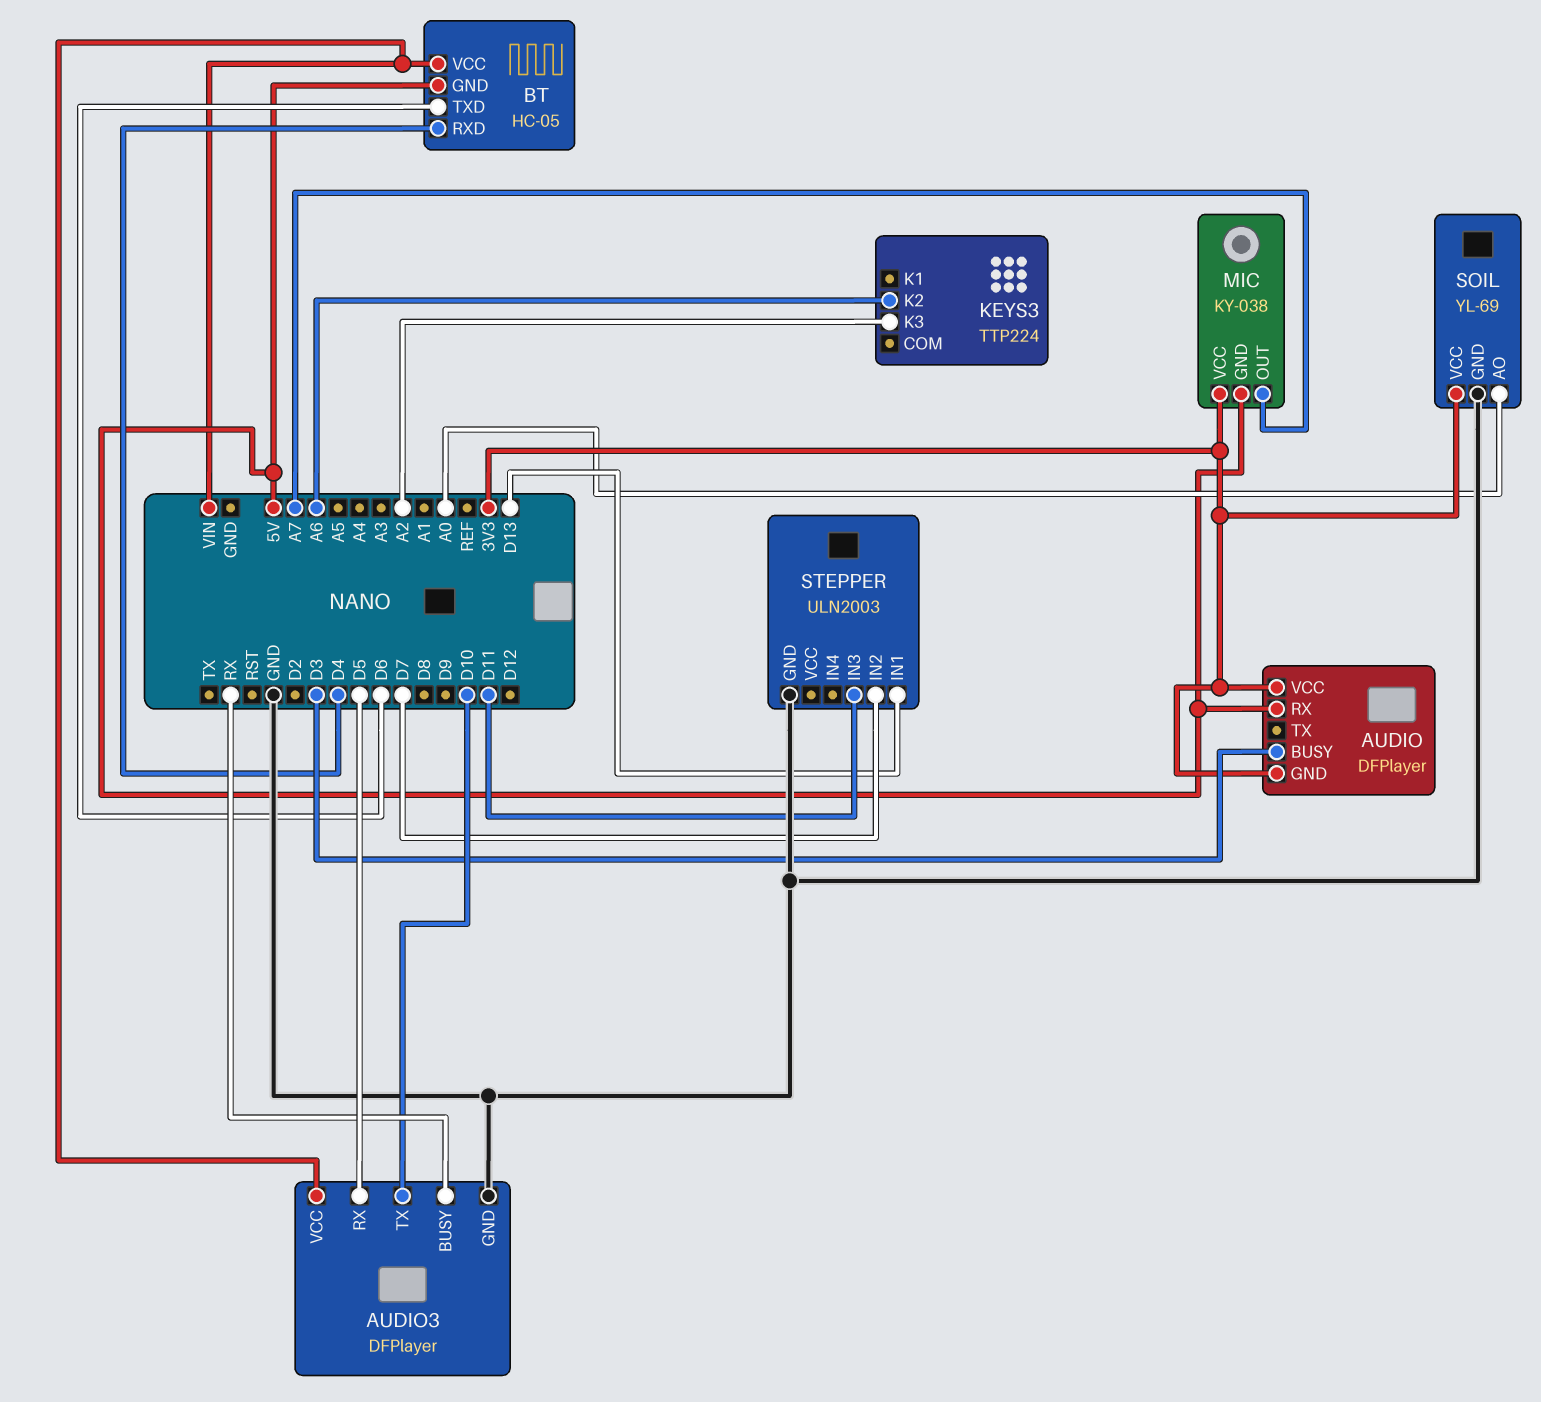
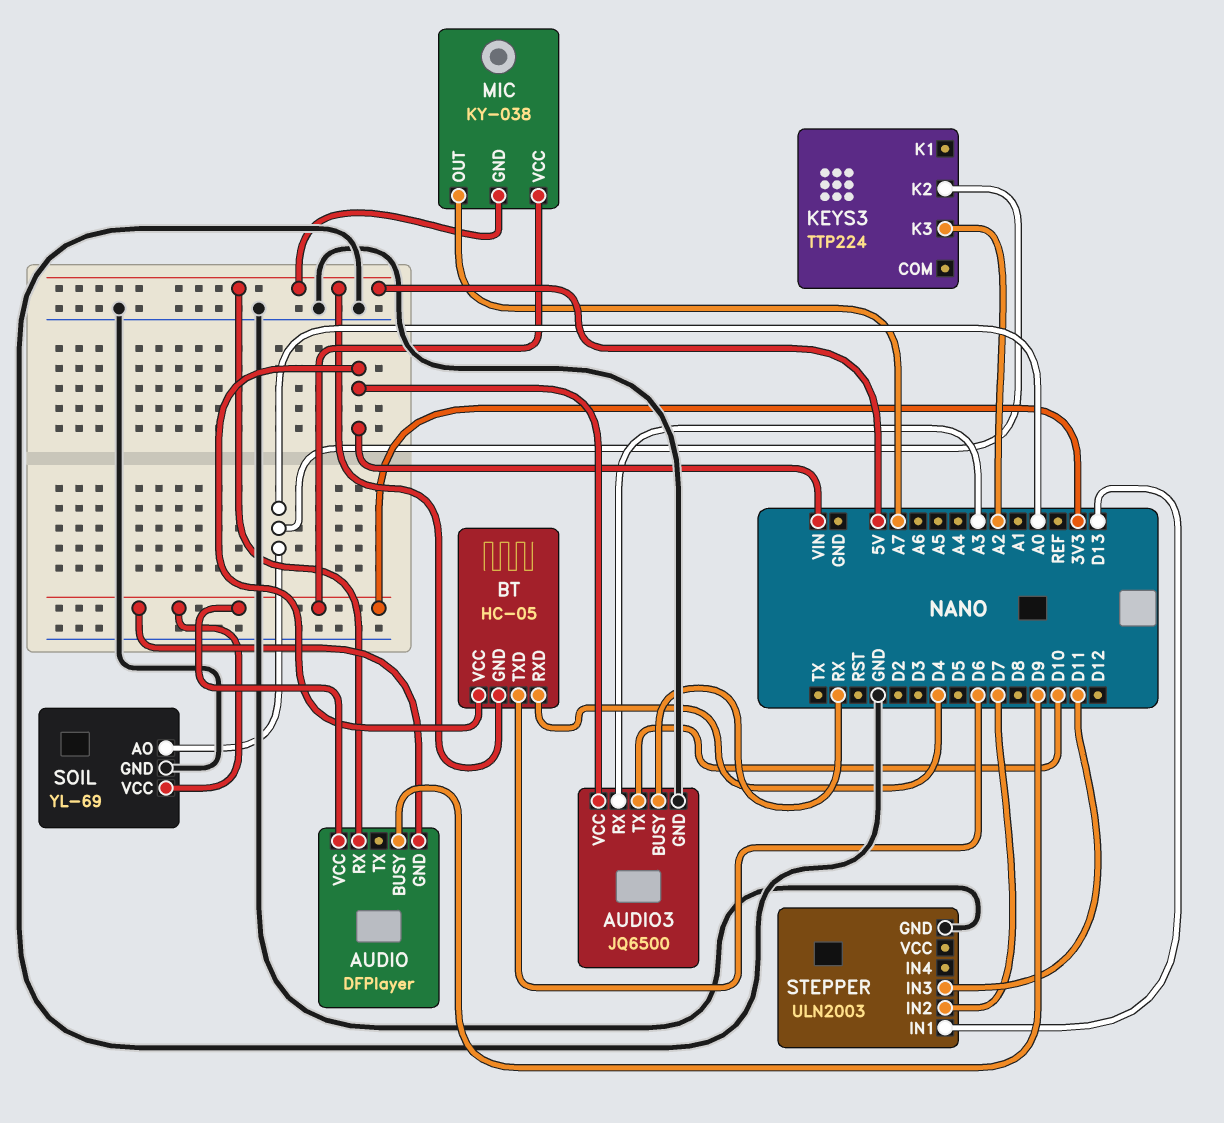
AUDIO pin BUSY: D3 -> D9
AUDIO3: DFPlayer -> JQ6500
AUDIO3 pin RX: D5 -> A3
KEYS3 pin K2: A6 -> A0

